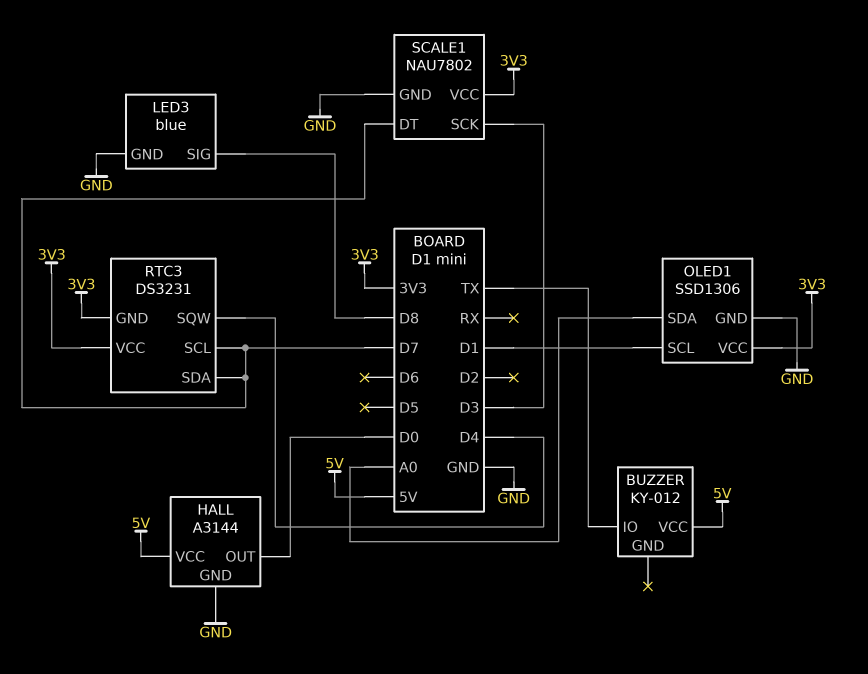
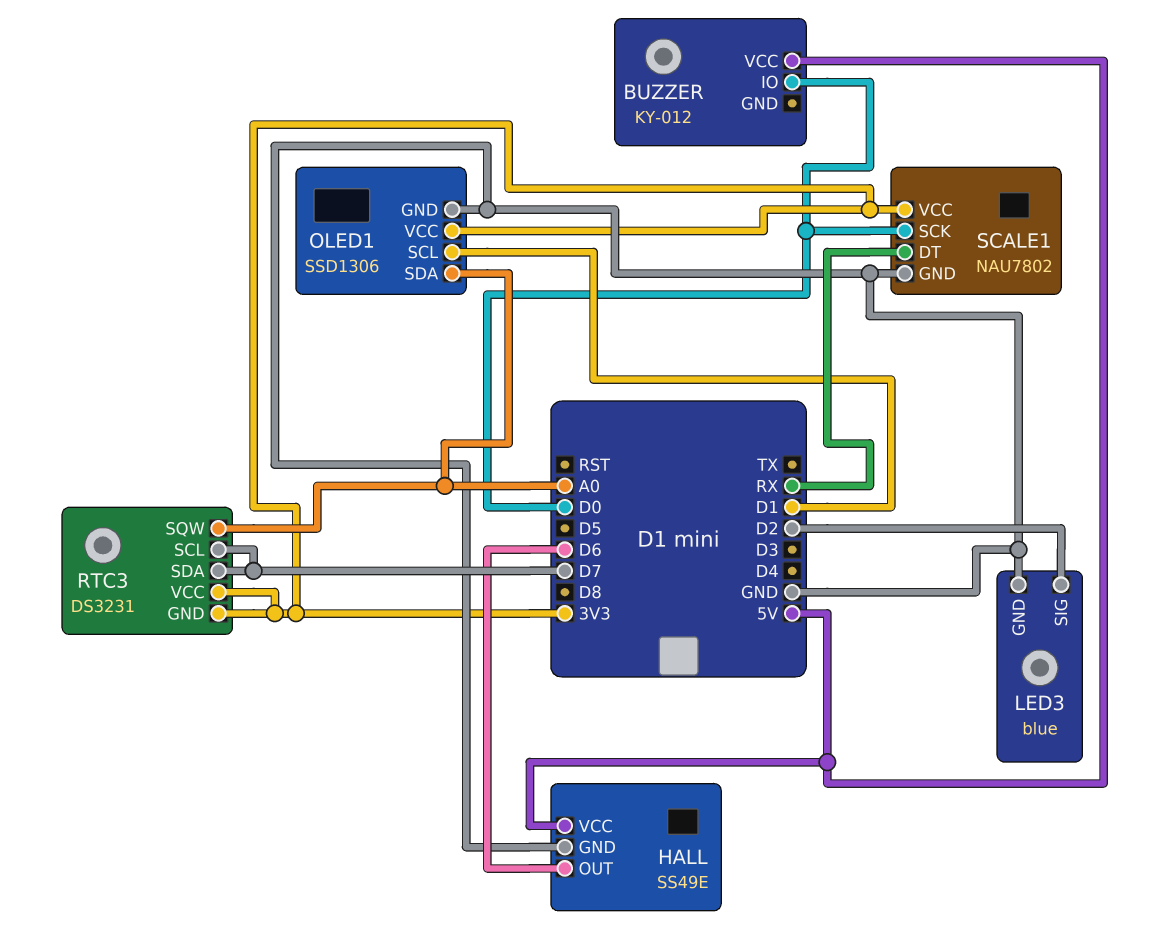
BUZZER pin IO: TX -> D0
HALL: A3144 -> SS49E
HALL pin OUT: D0 -> D6
LED3 pin SIG: D8 -> D2
RTC3 pin SQW: D4 -> A0
SCALE1 pin DT: D7 -> RX
SCALE1 pin SCK: D3 -> D0

